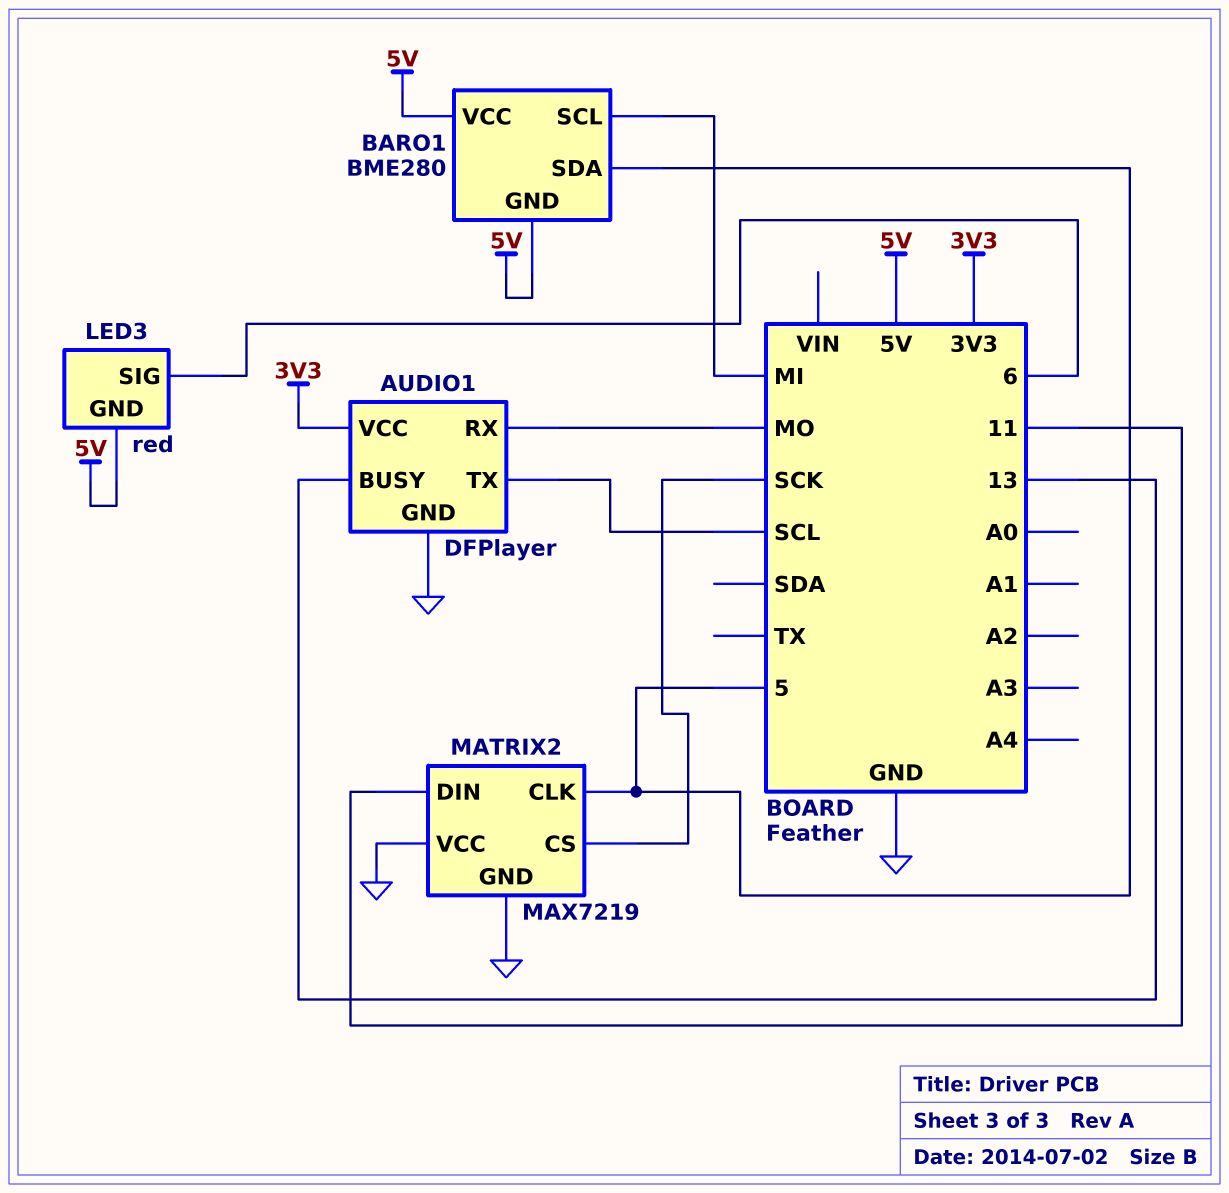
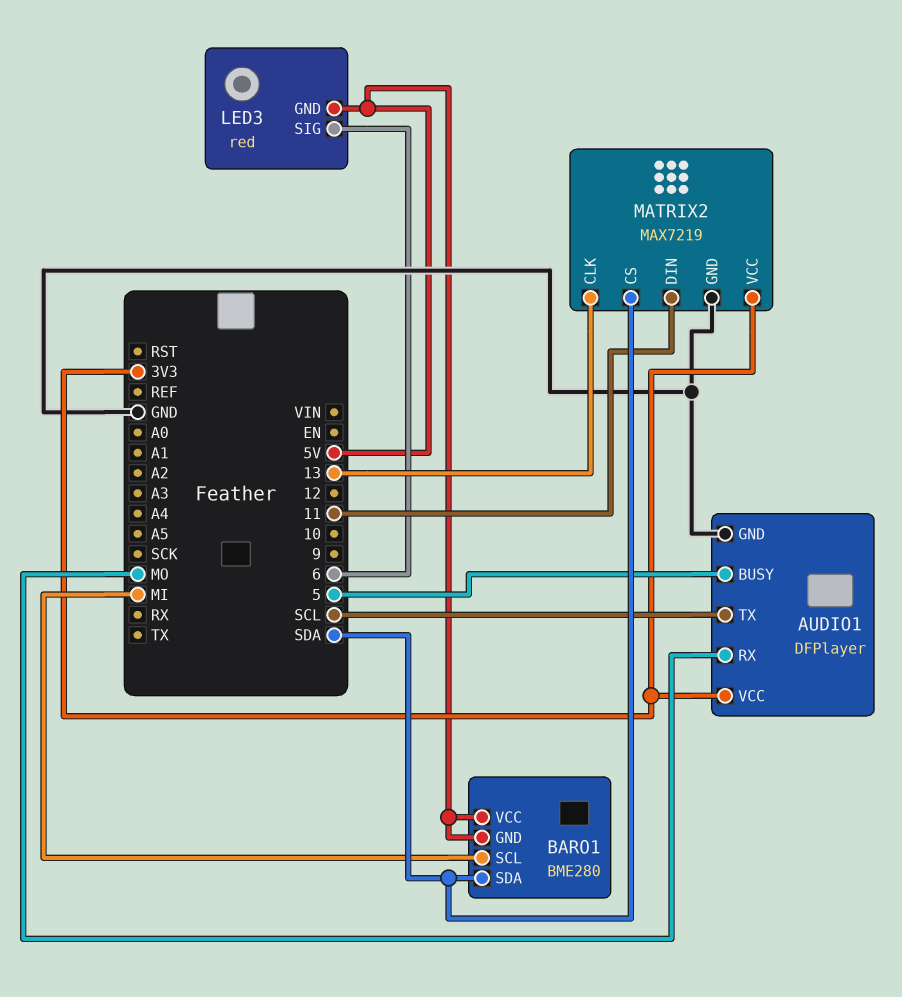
AUDIO1 pin BUSY: 13 -> 5
BARO1 pin SDA: 5 -> SDA
MATRIX2 pin CLK: 5 -> 13
MATRIX2 pin CS: SCK -> SDA
MATRIX2 pin VCC: GND -> 3V3

